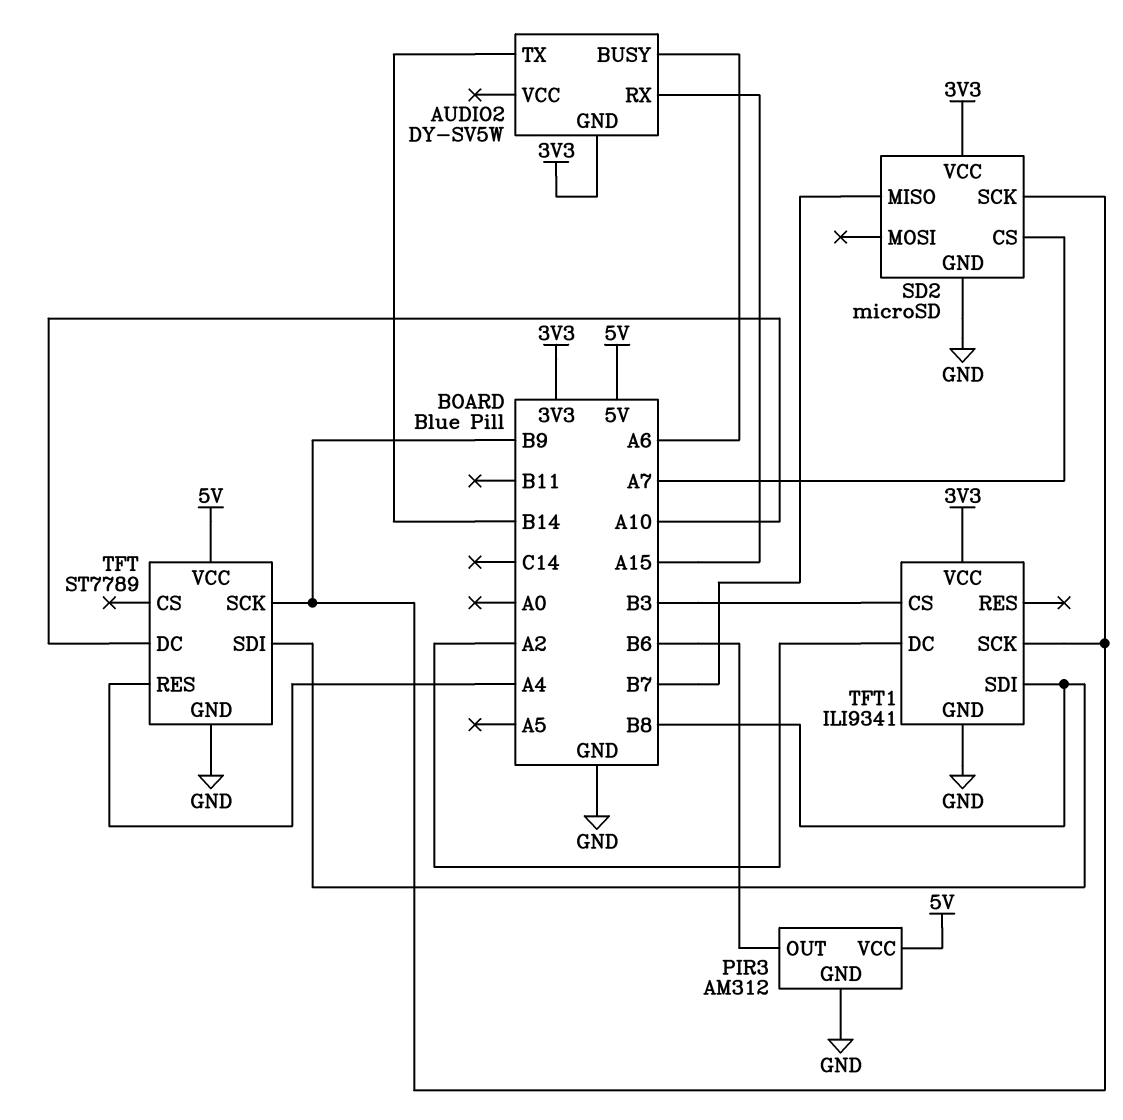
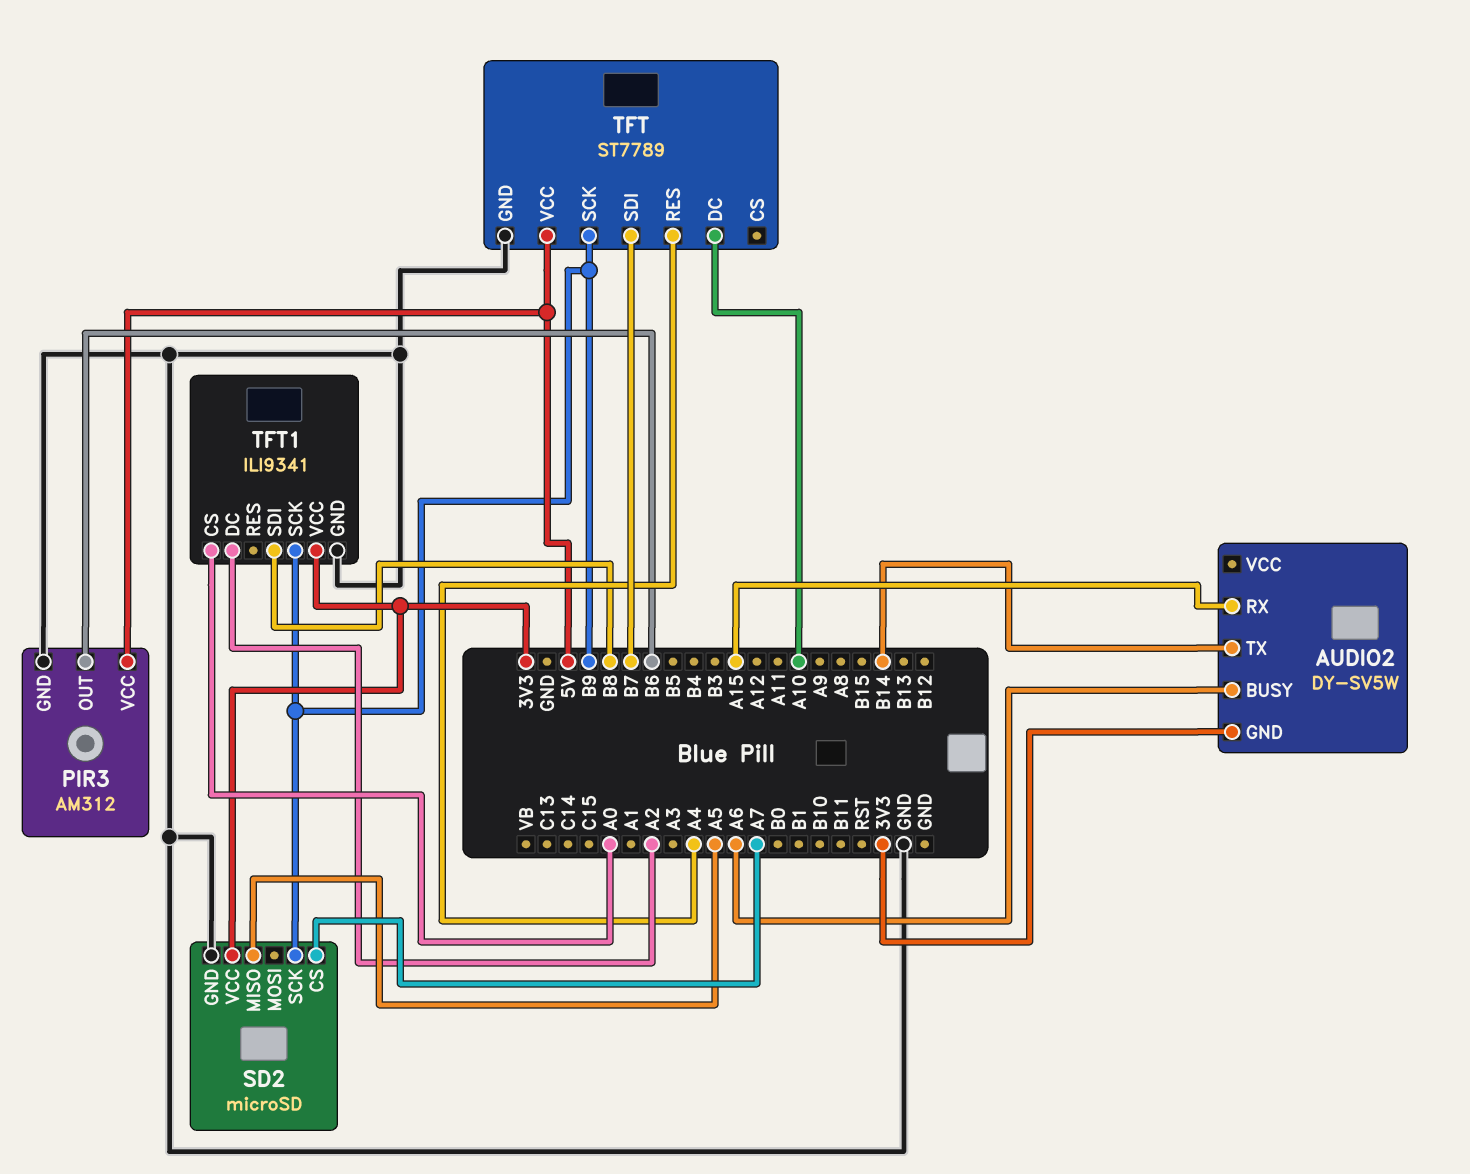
SD2 pin MISO: B7 -> A5
TFT pin SDI: B8 -> B7
TFT1 pin CS: B3 -> A0

